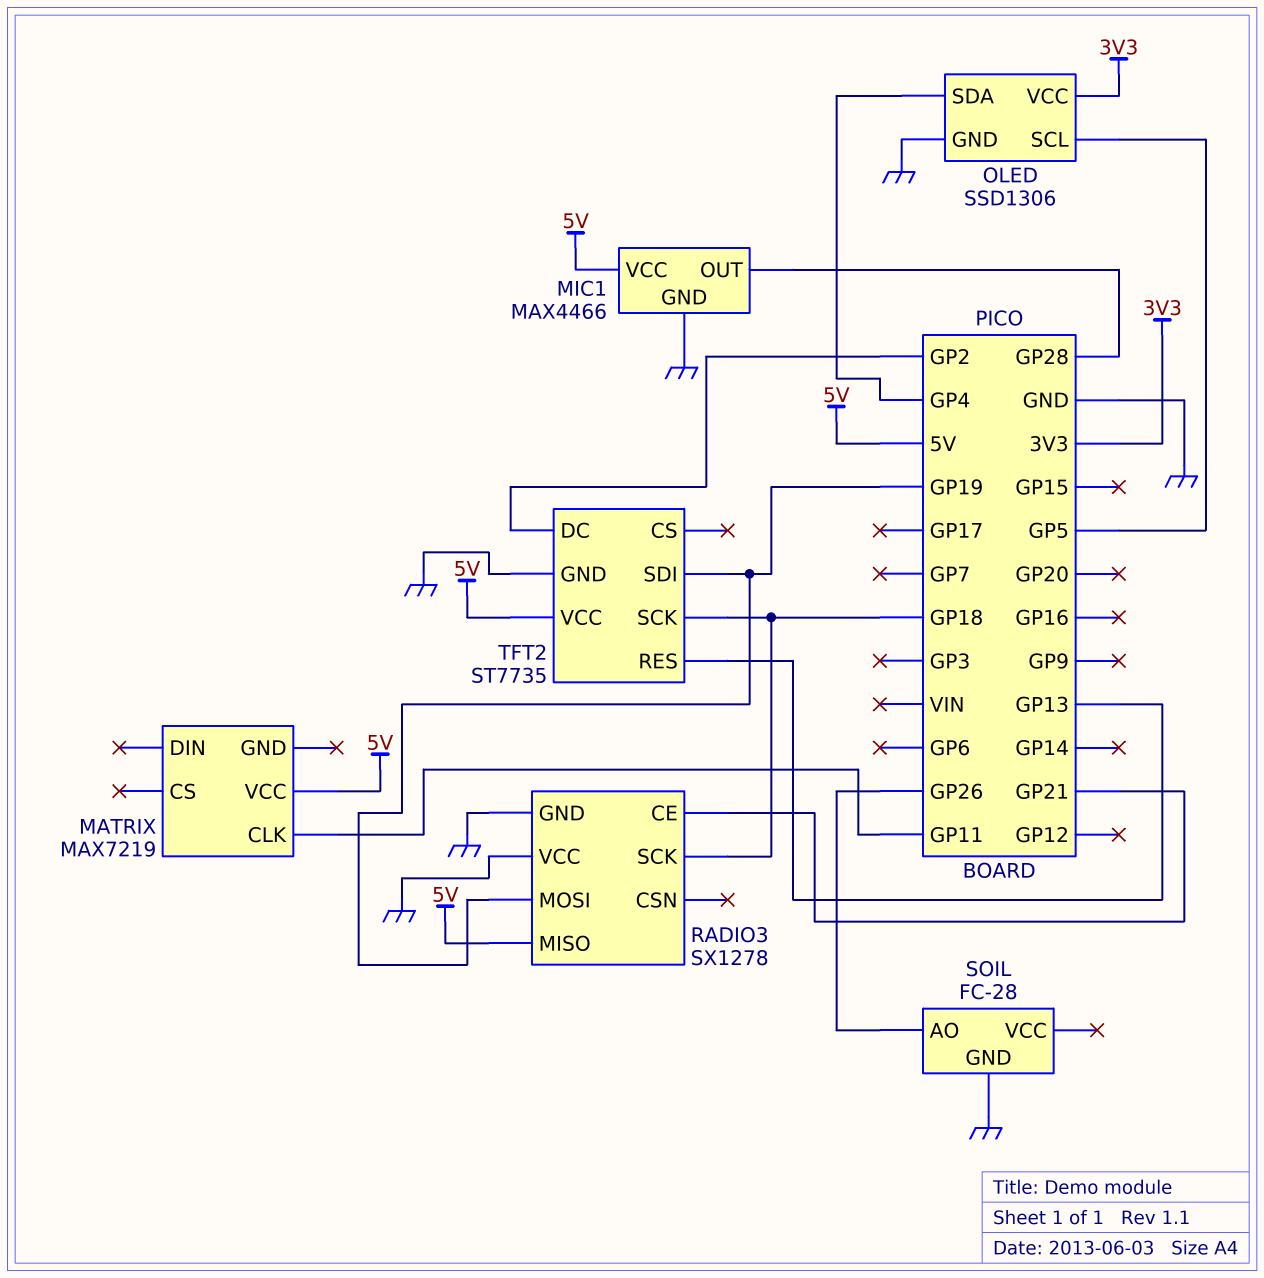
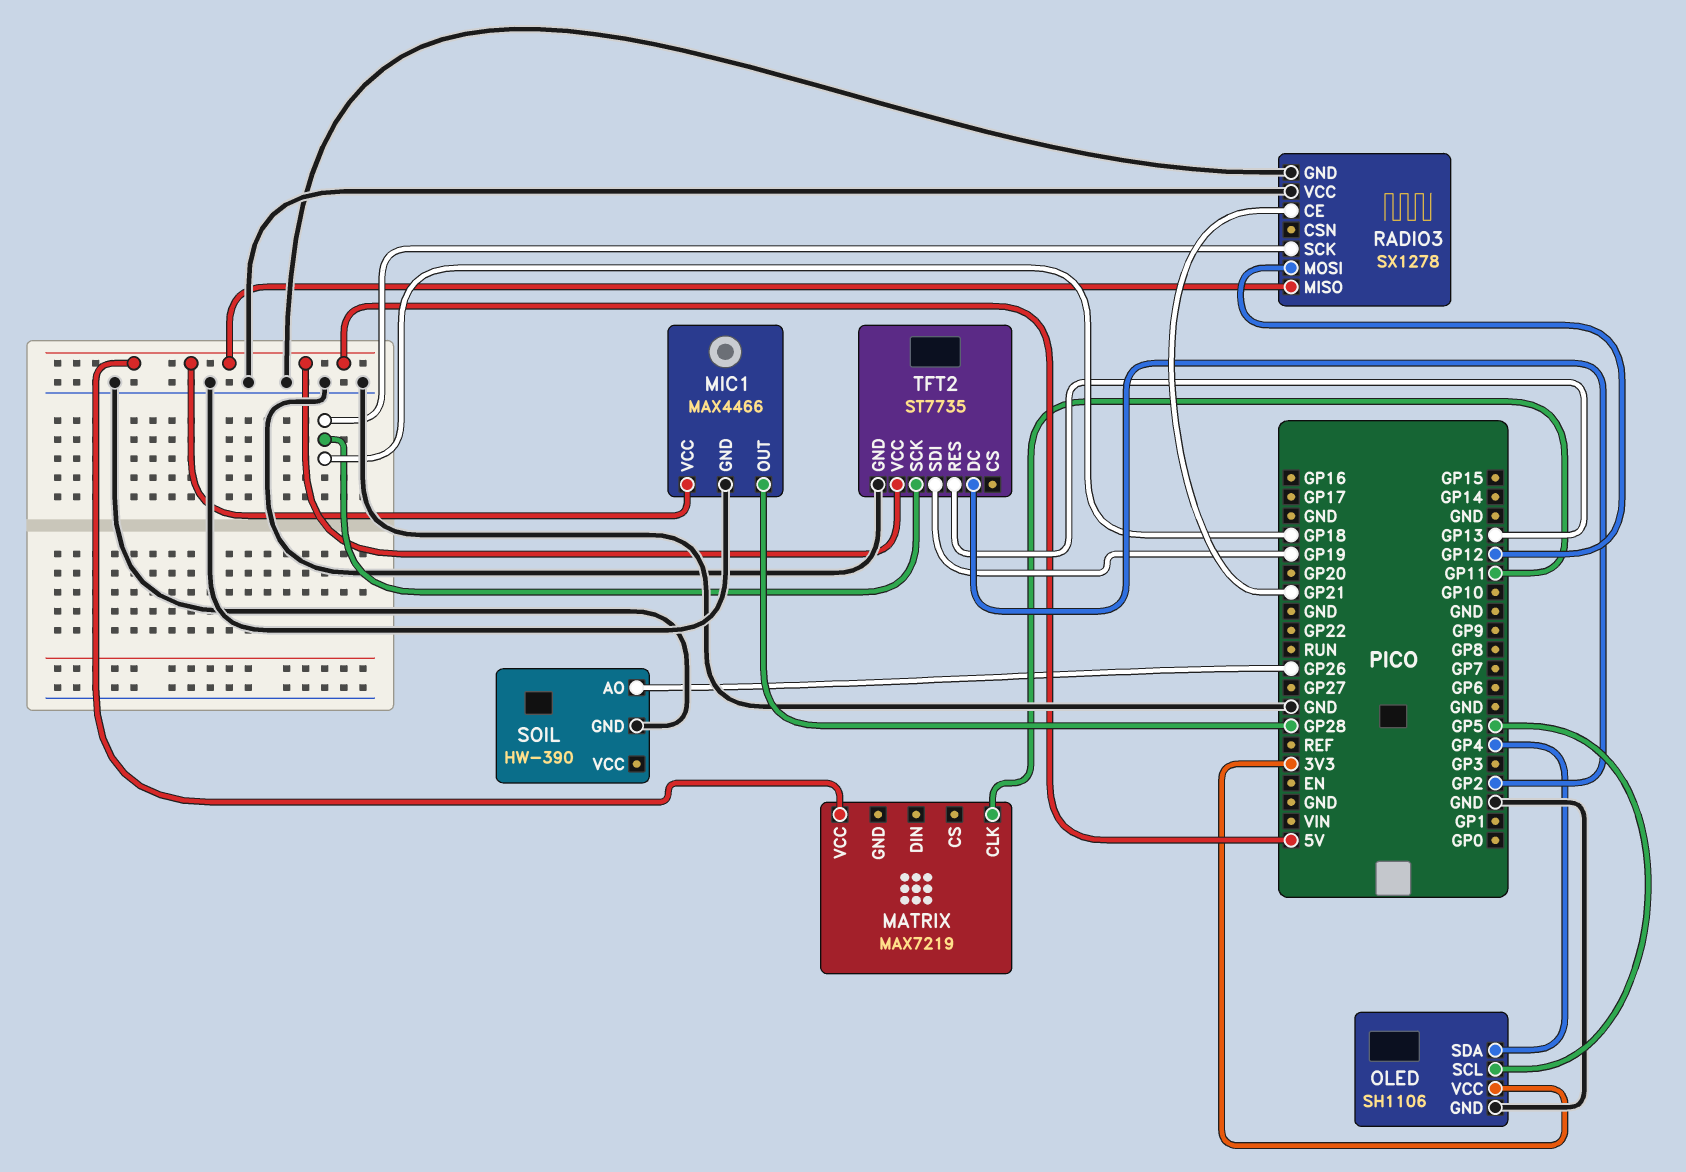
OLED: SSD1306 -> SH1106
RADIO3 pin MOSI: GP19 -> GP12
SOIL: FC-28 -> HW-390

